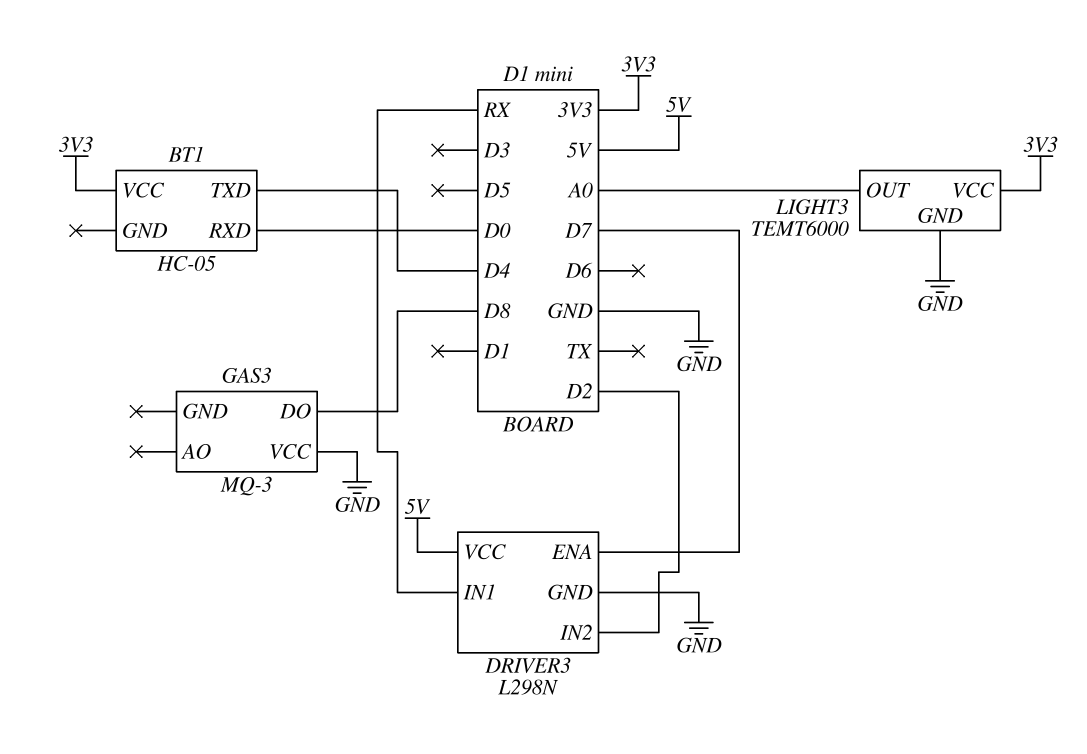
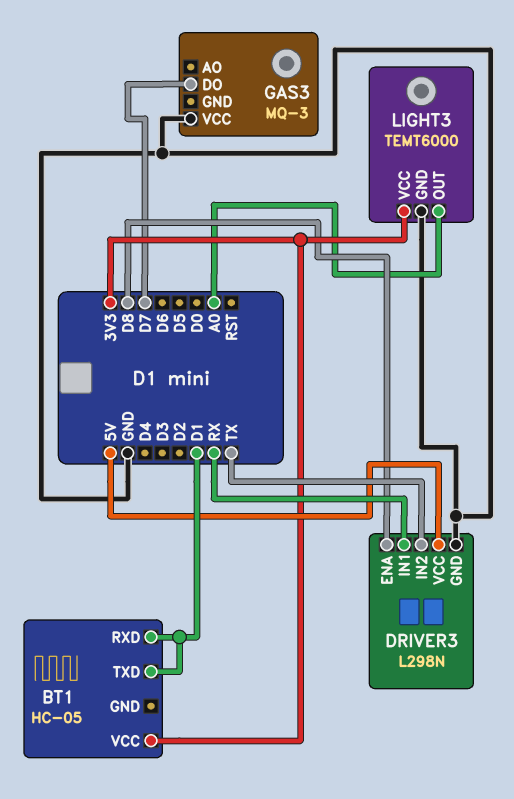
BT1 pin RXD: D0 -> D1
BT1 pin TXD: D4 -> D1
DRIVER3 pin ENA: D7 -> D8
DRIVER3 pin IN2: D2 -> TX
GAS3 pin DO: D8 -> D7

